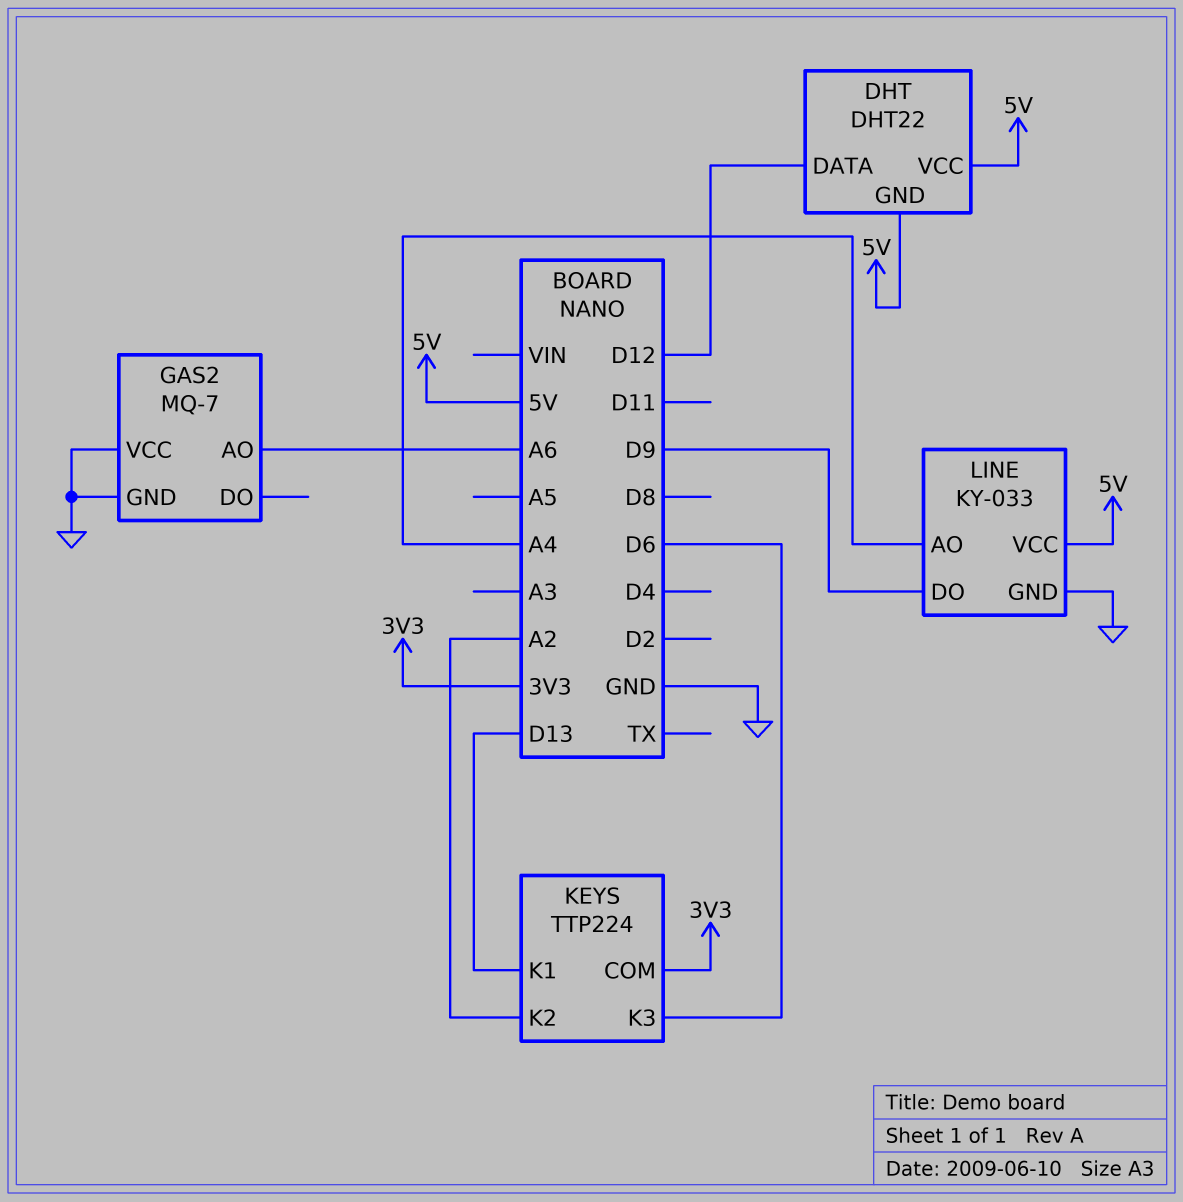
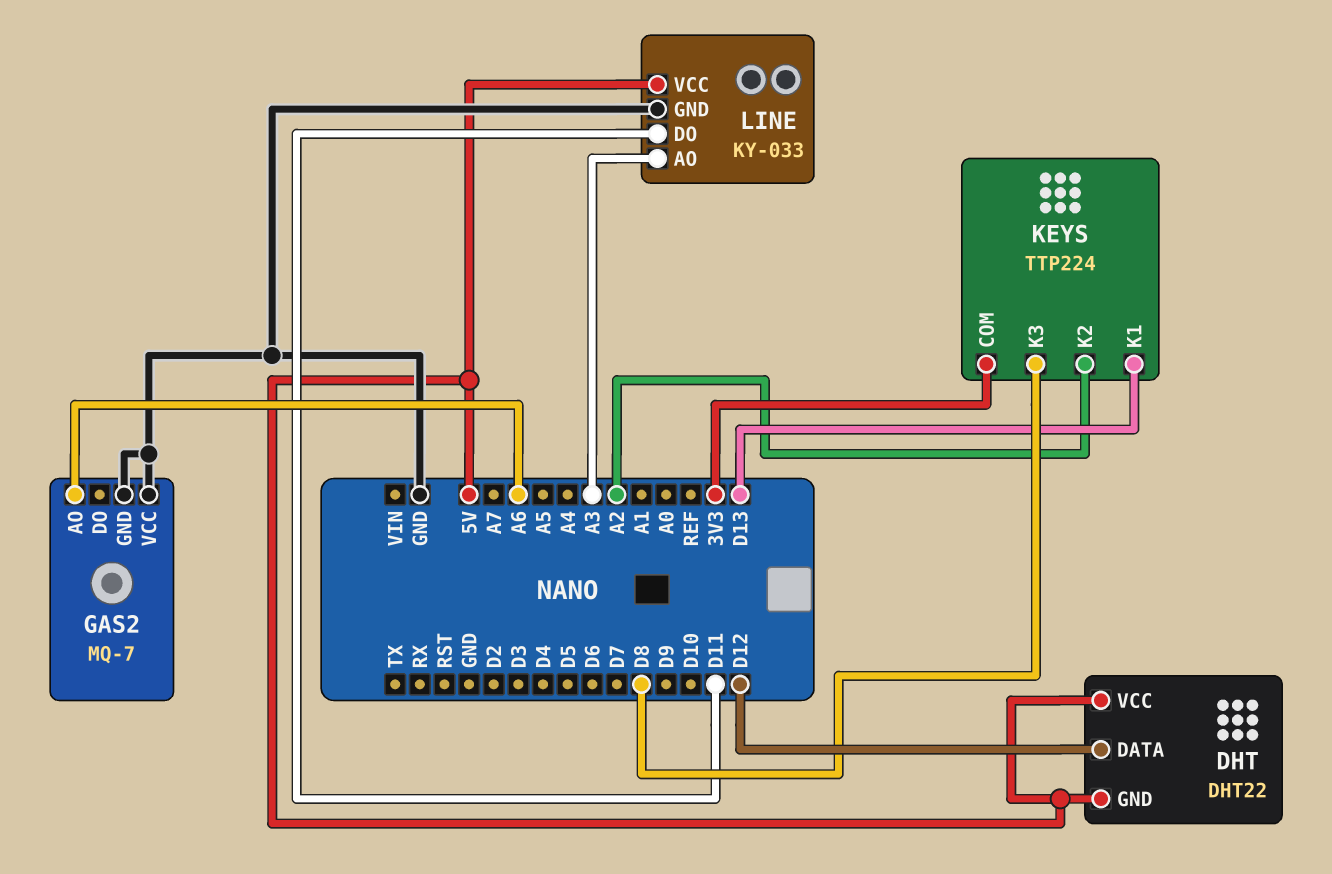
KEYS pin K3: D6 -> D8
LINE pin AO: A4 -> A3
LINE pin DO: D9 -> D11

